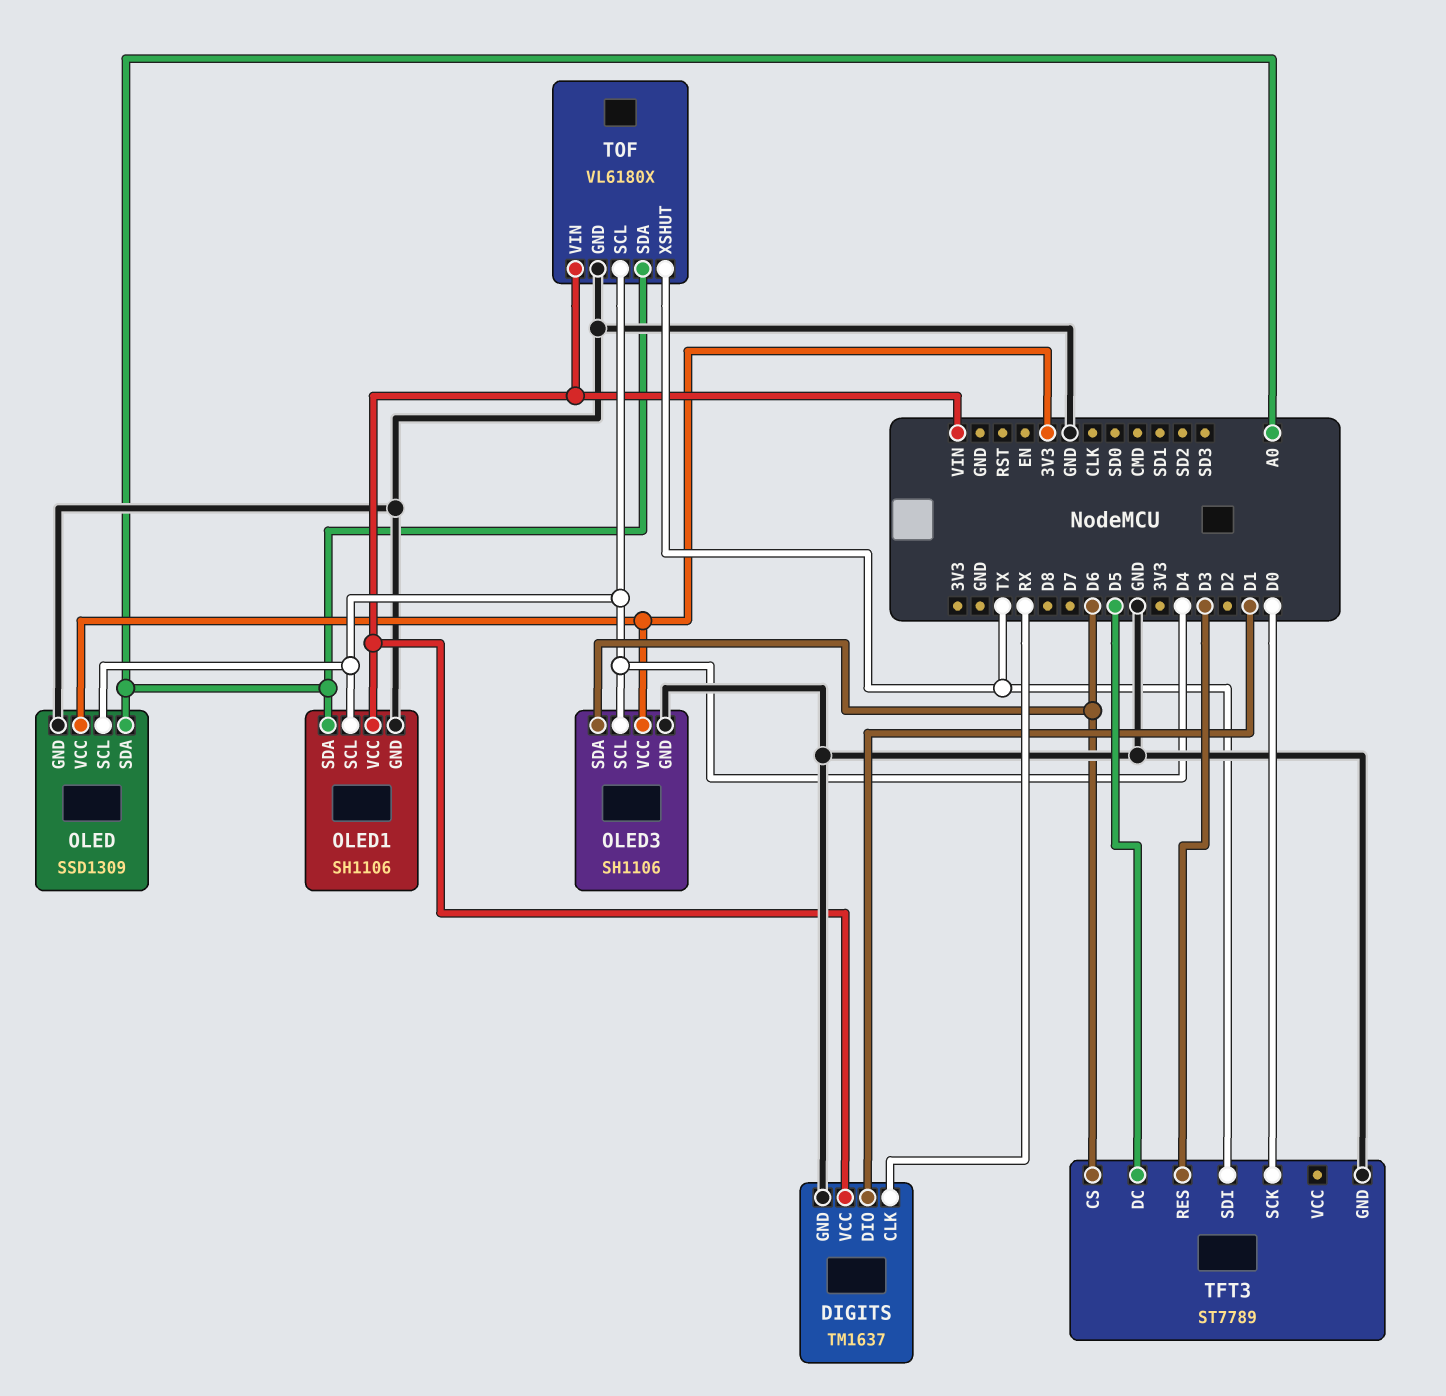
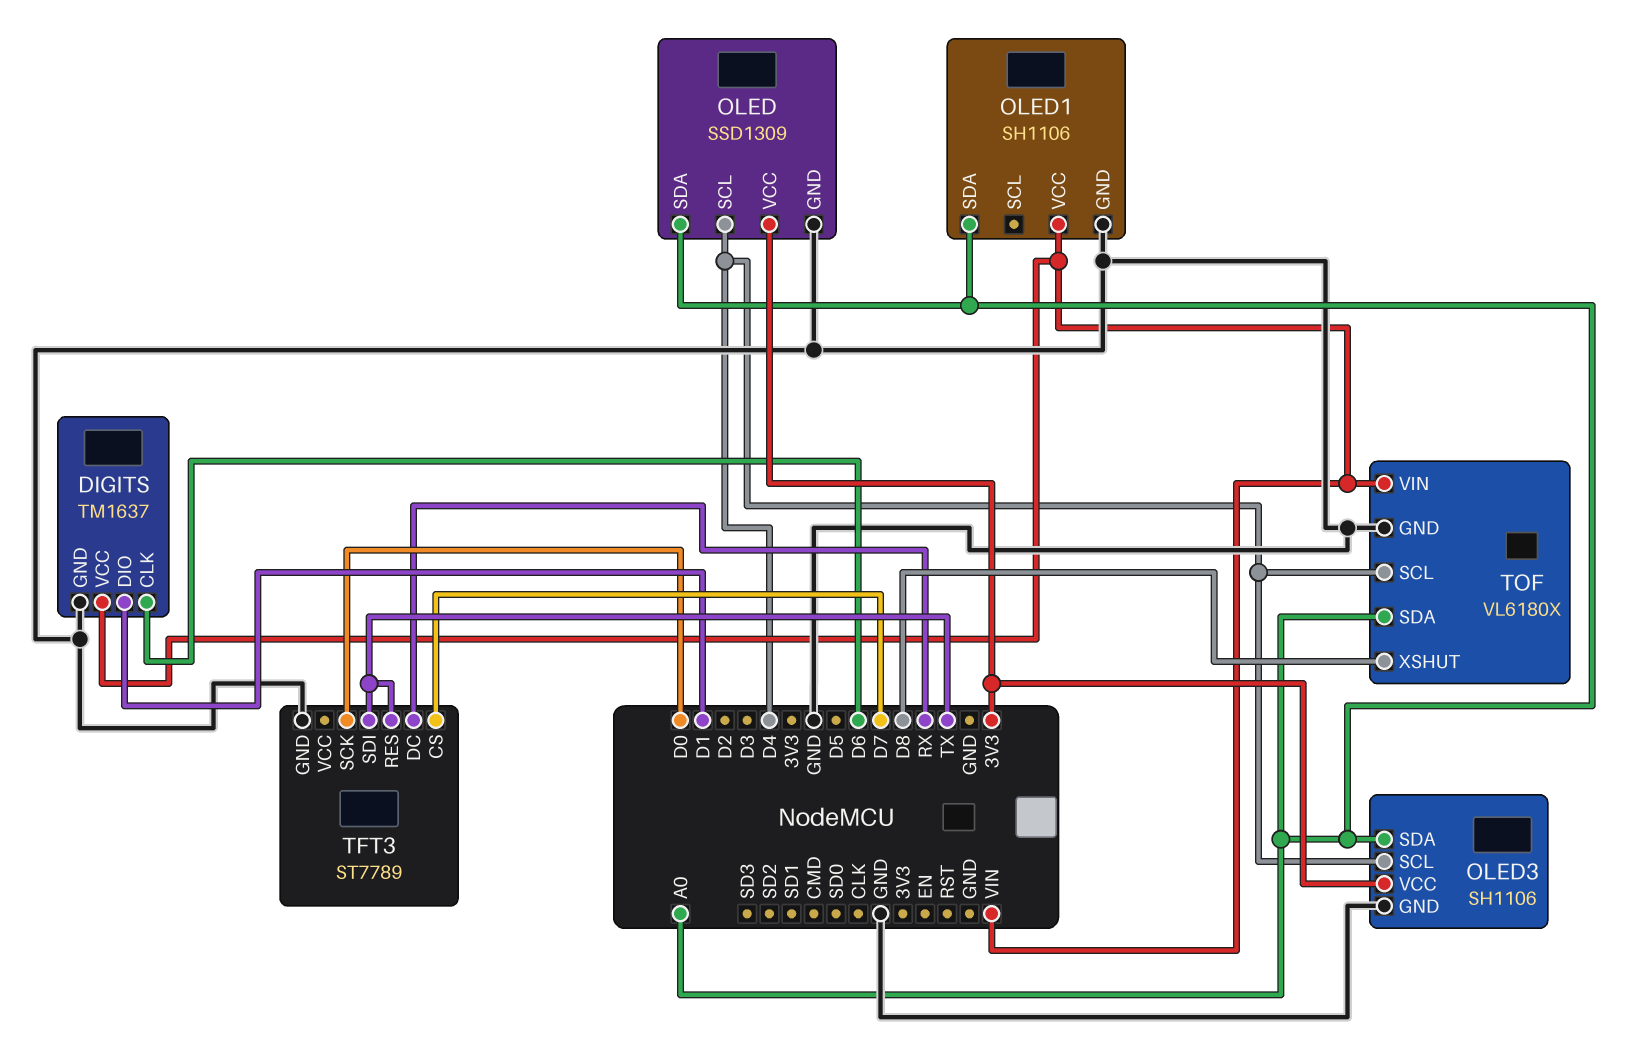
DIGITS pin CLK: RX -> D6
OLED1 pin SCL: D4 -> none
OLED3 pin SDA: D6 -> A0
TFT3 pin CS: D6 -> D7
TFT3 pin DC: D5 -> RX
TFT3 pin RES: D3 -> TX
TOF pin XSHUT: TX -> D8

